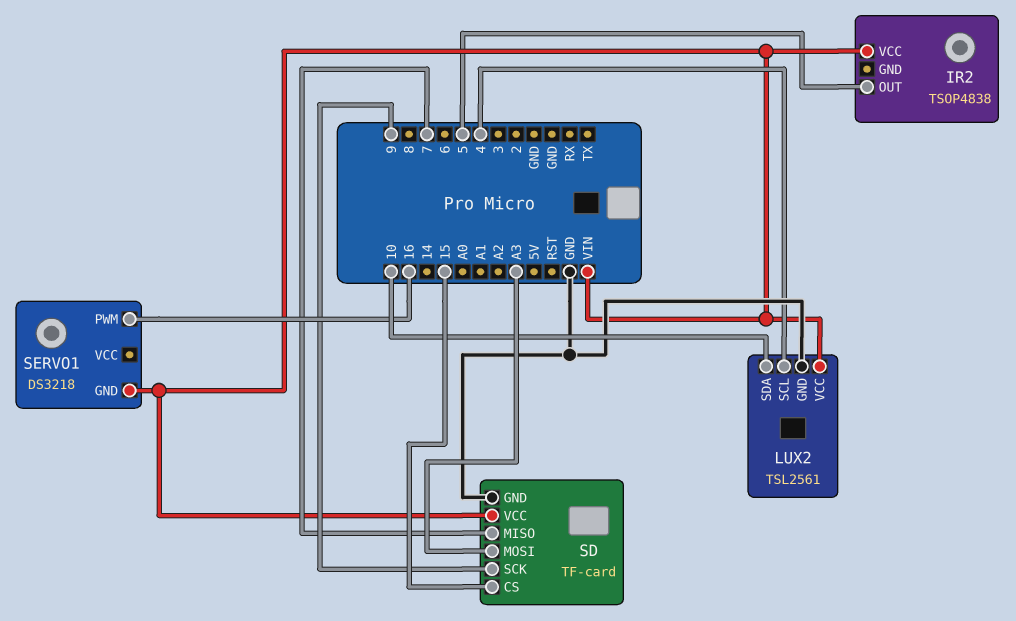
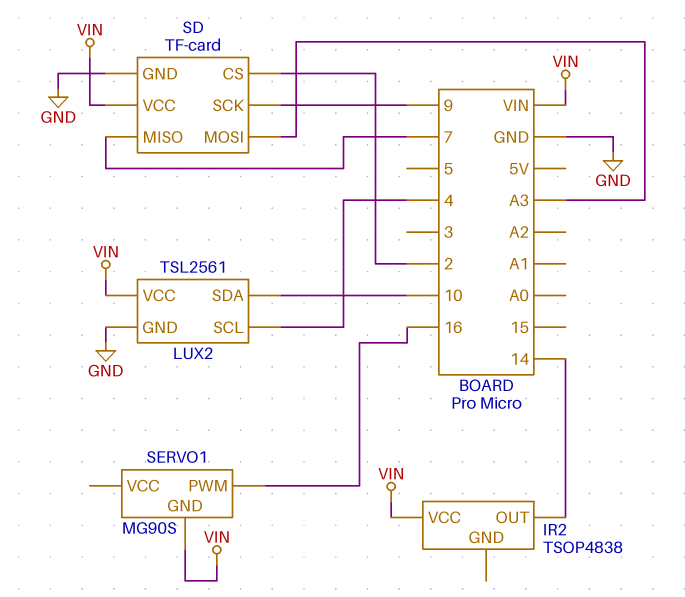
IR2 pin OUT: 5 -> 14
SD pin CS: 15 -> 2
SERVO1: DS3218 -> MG90S

